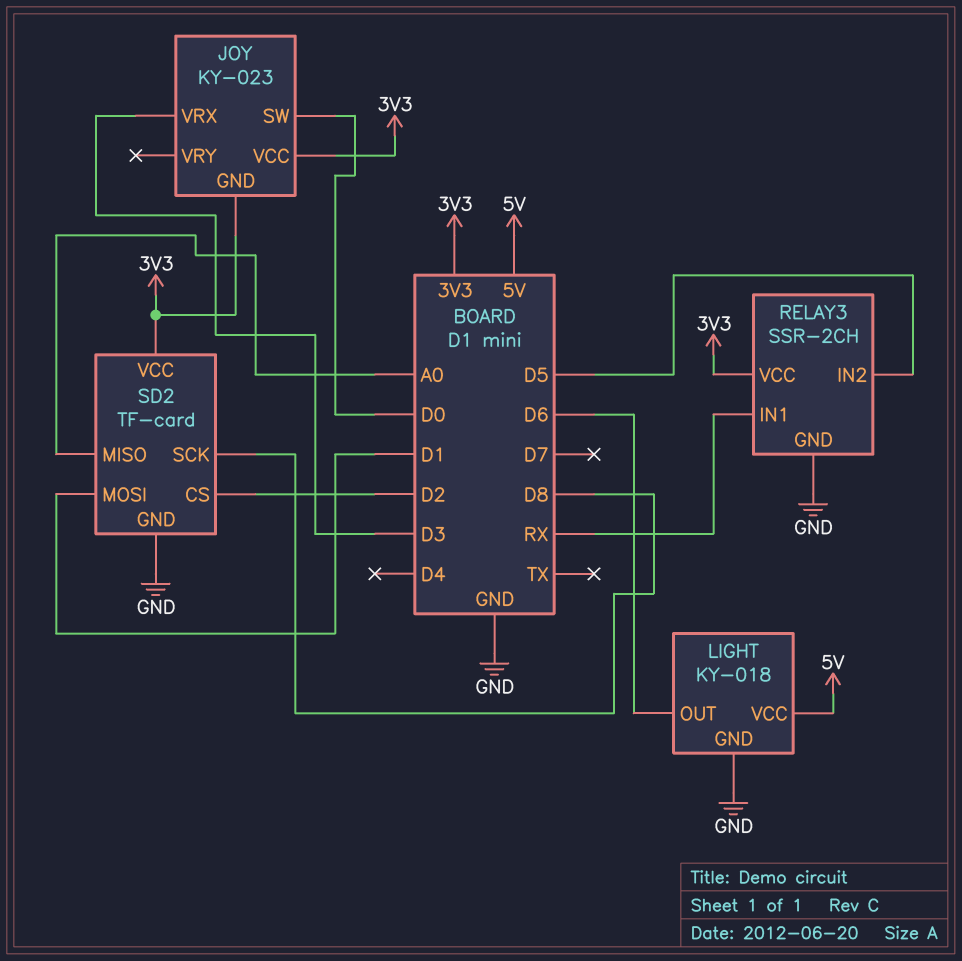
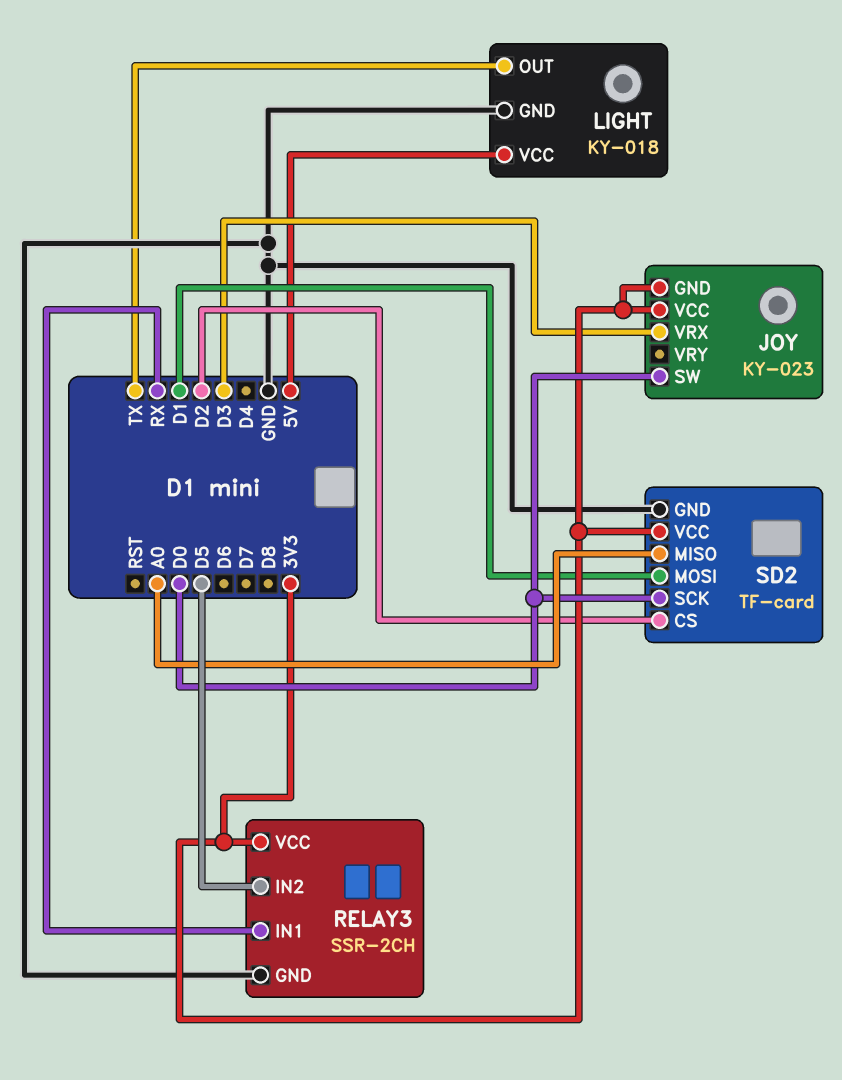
LIGHT pin OUT: D6 -> TX
SD2 pin SCK: D8 -> D0

